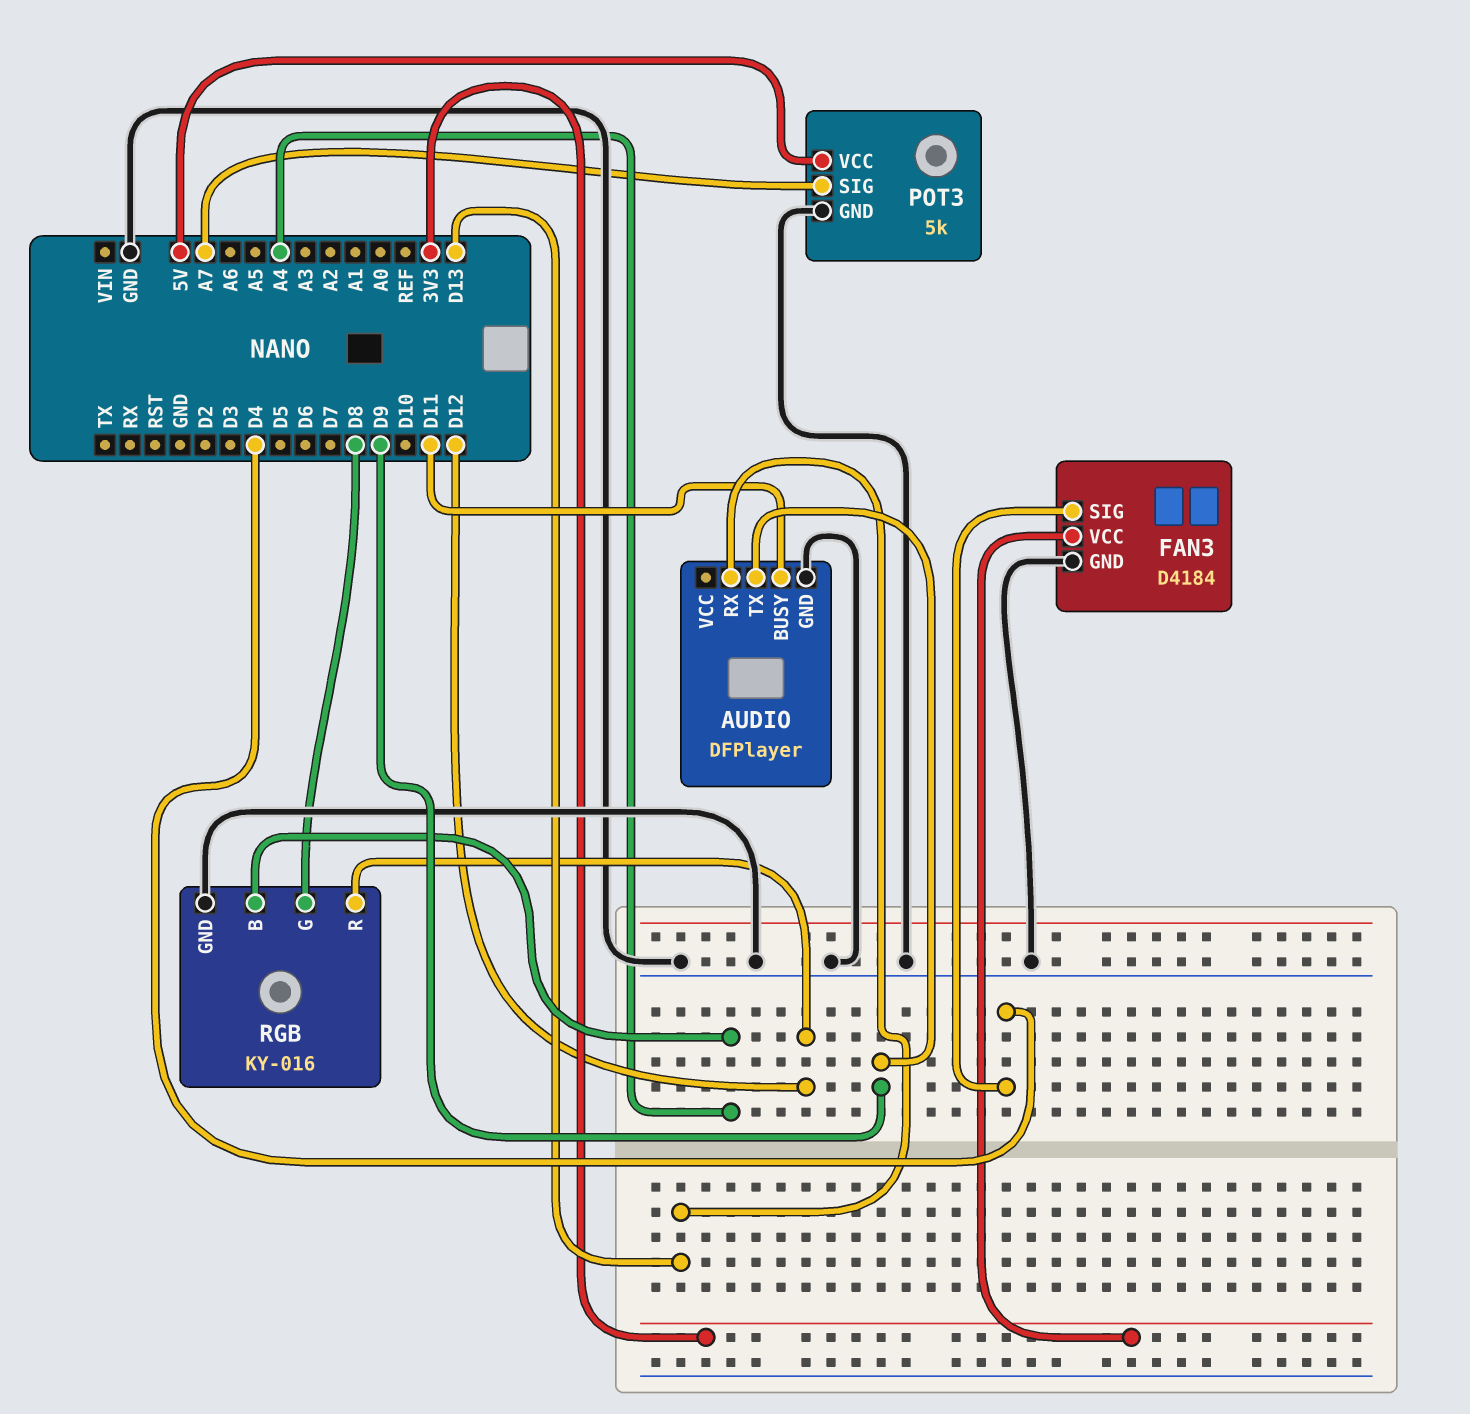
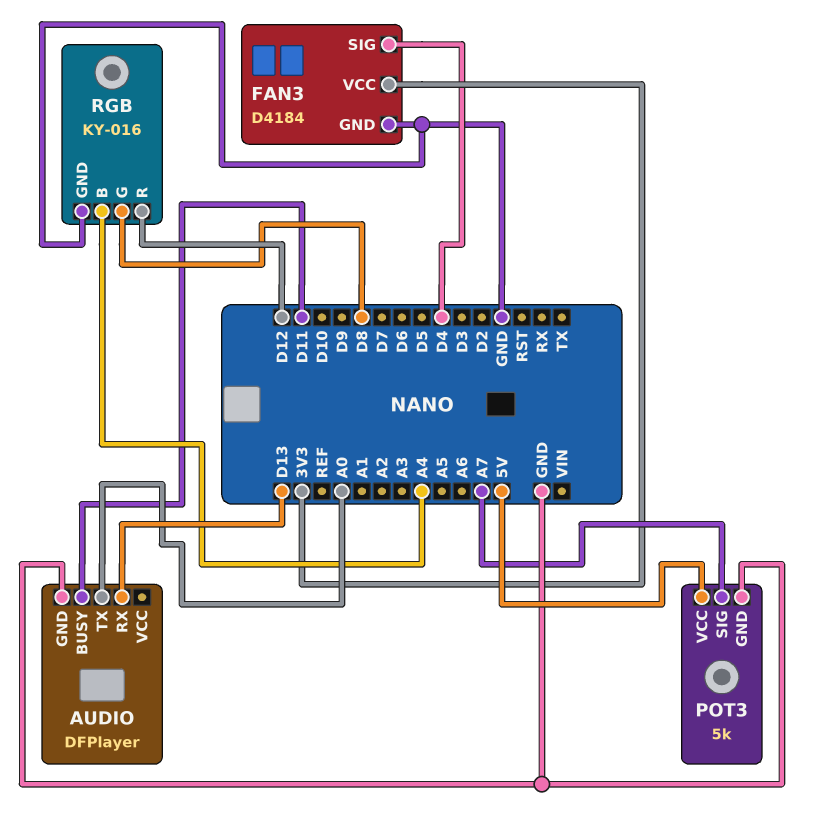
AUDIO pin TX: D9 -> A0

